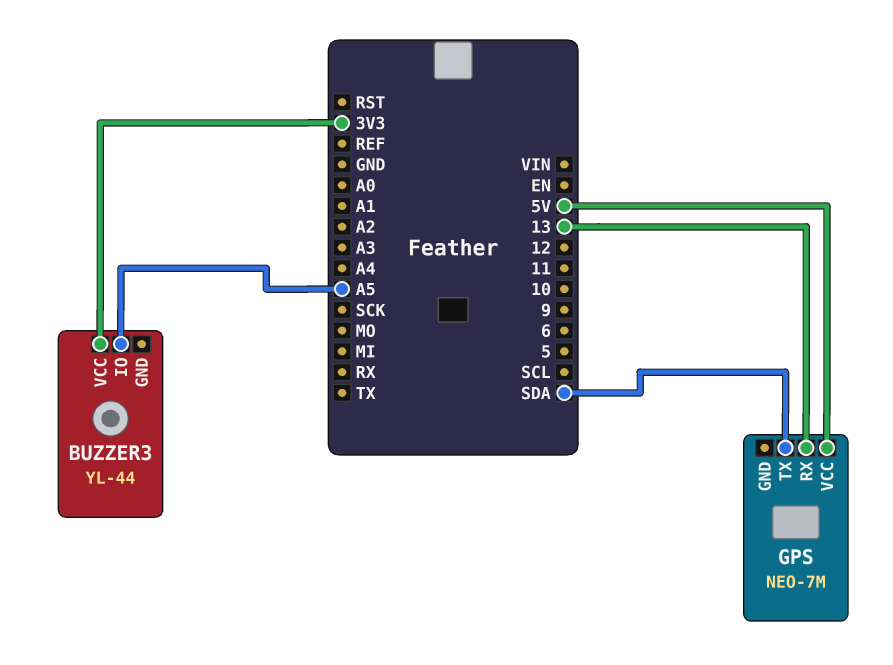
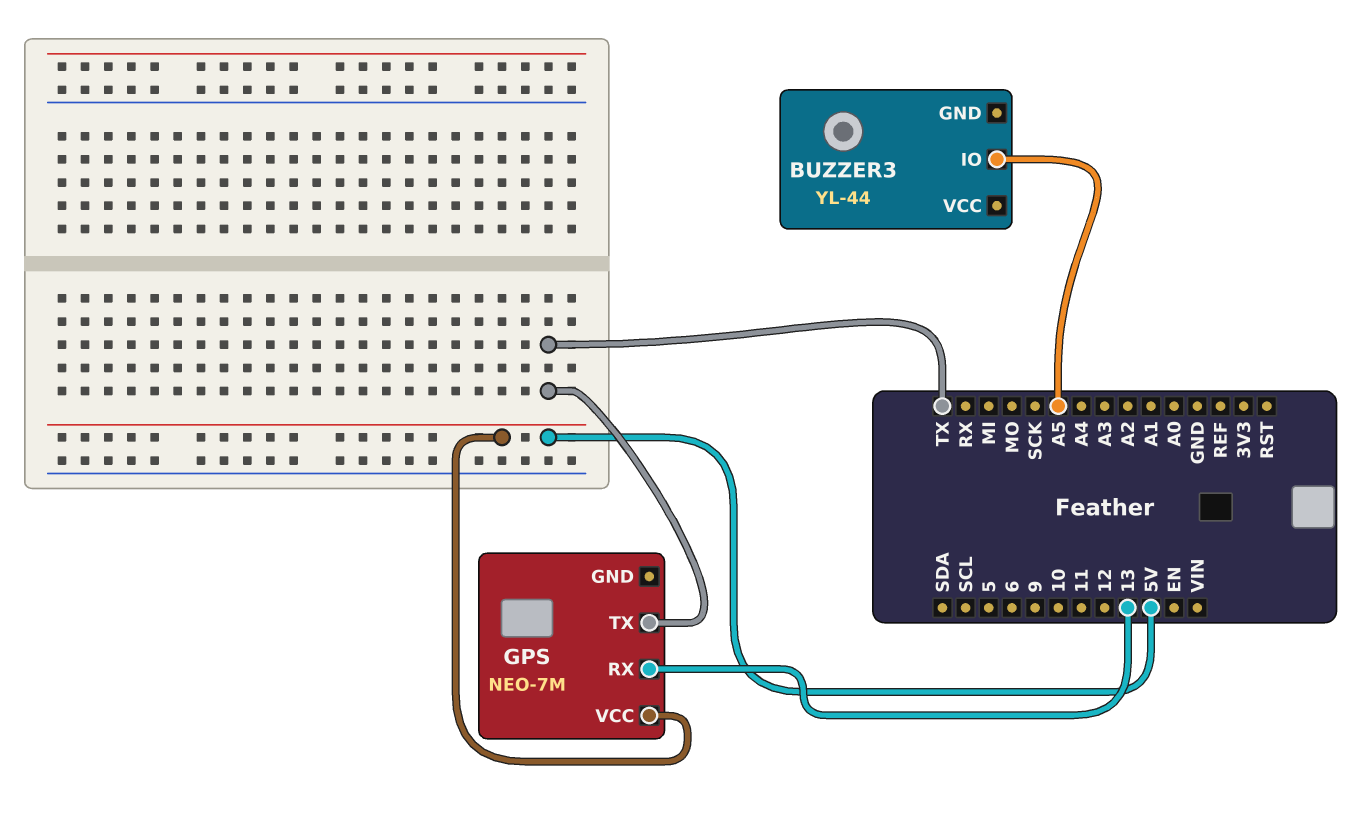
BUZZER3 pin VCC: 3V3 -> none
GPS pin TX: SDA -> TX

